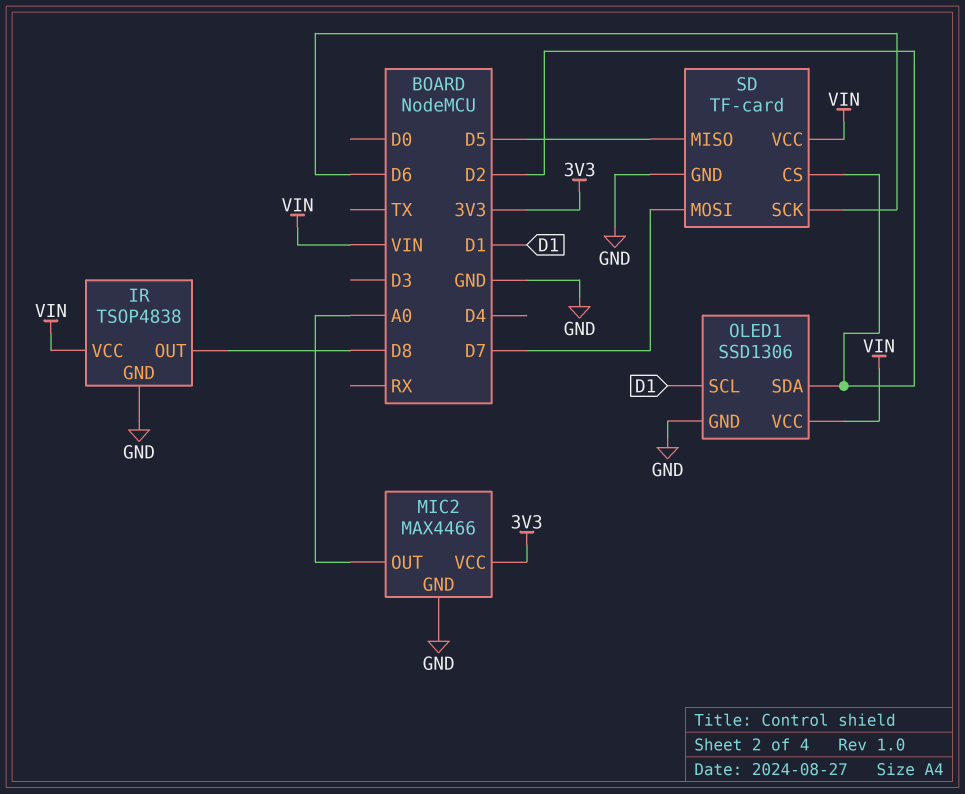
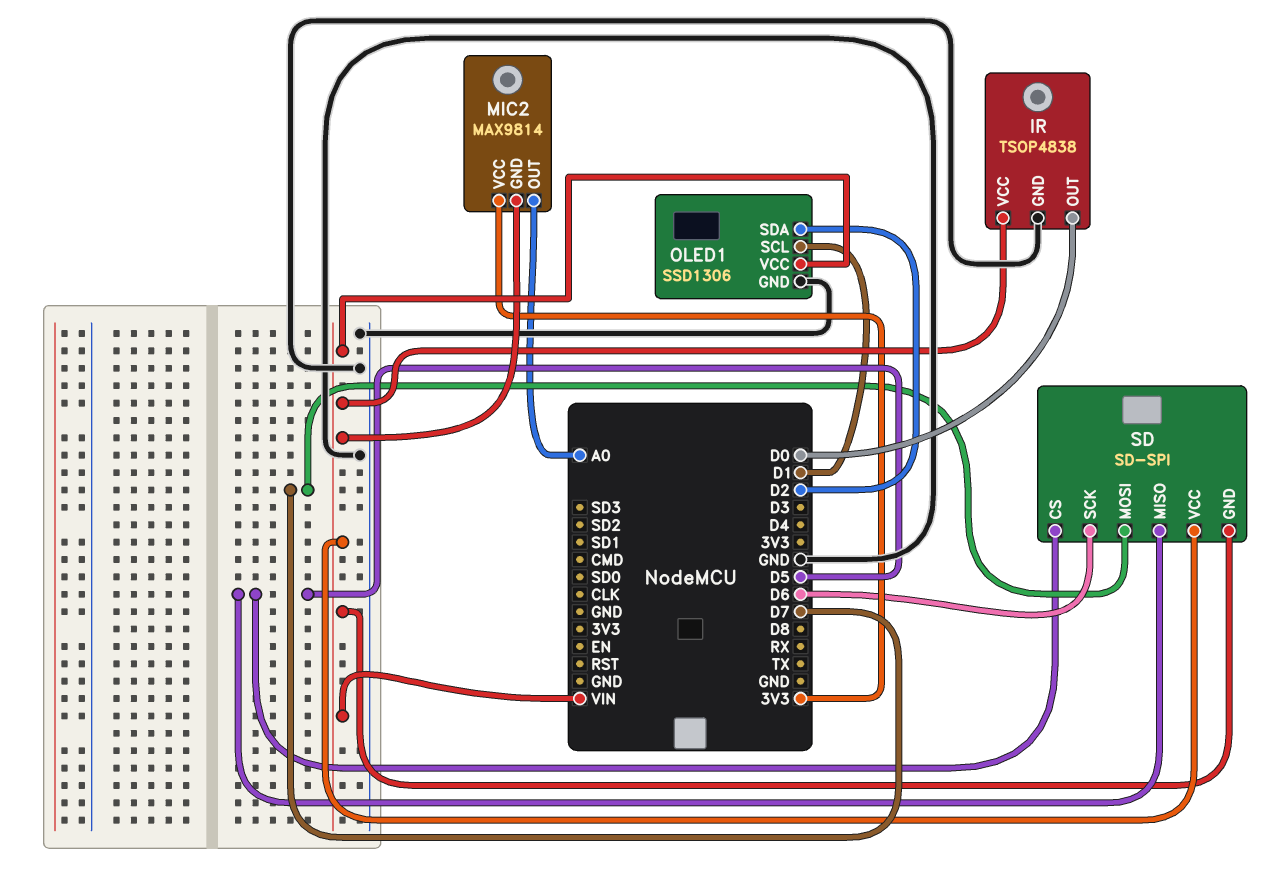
IR pin OUT: D8 -> D0
MIC2: MAX4466 -> MAX9814
MIC2 pin GND: GND -> VIN
SD: TF-card -> SD-SPI
SD pin CS: D2 -> D5
SD pin GND: GND -> VIN

